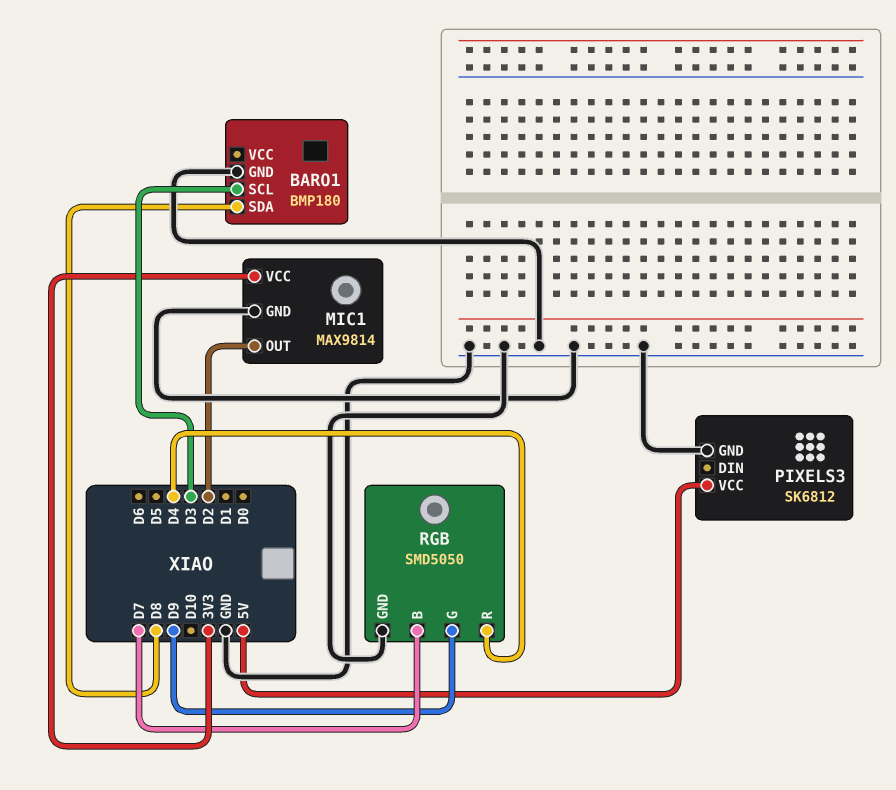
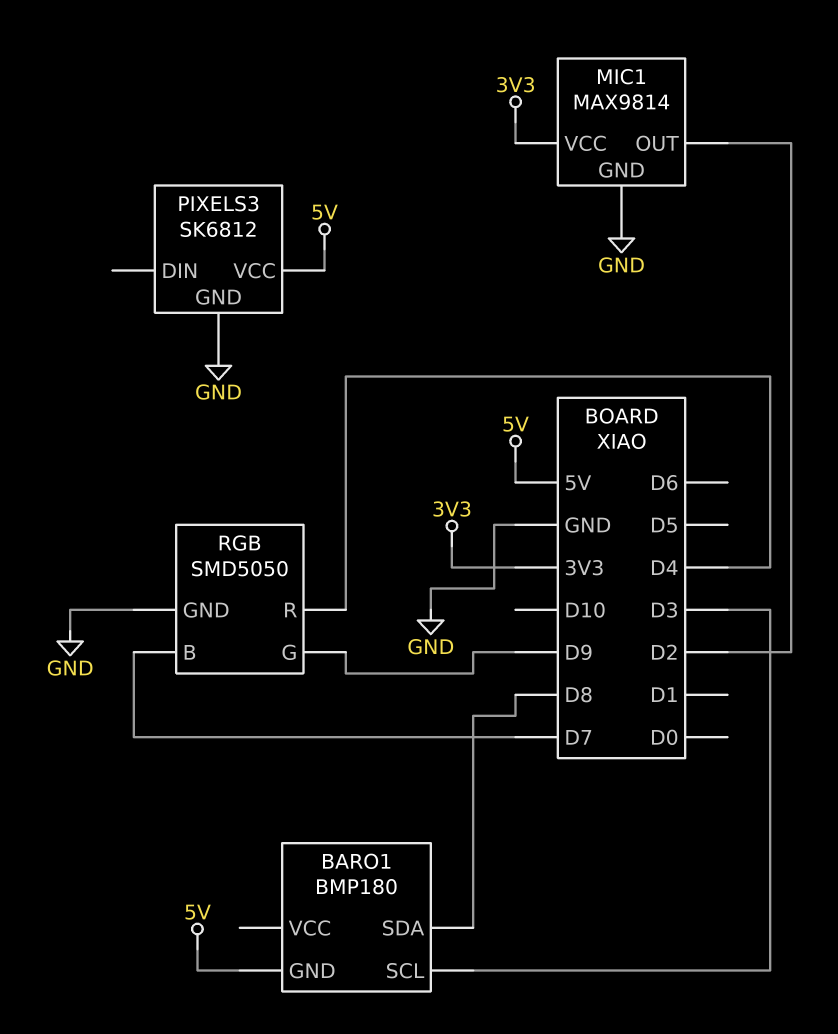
BARO1 pin GND: GND -> 5V

